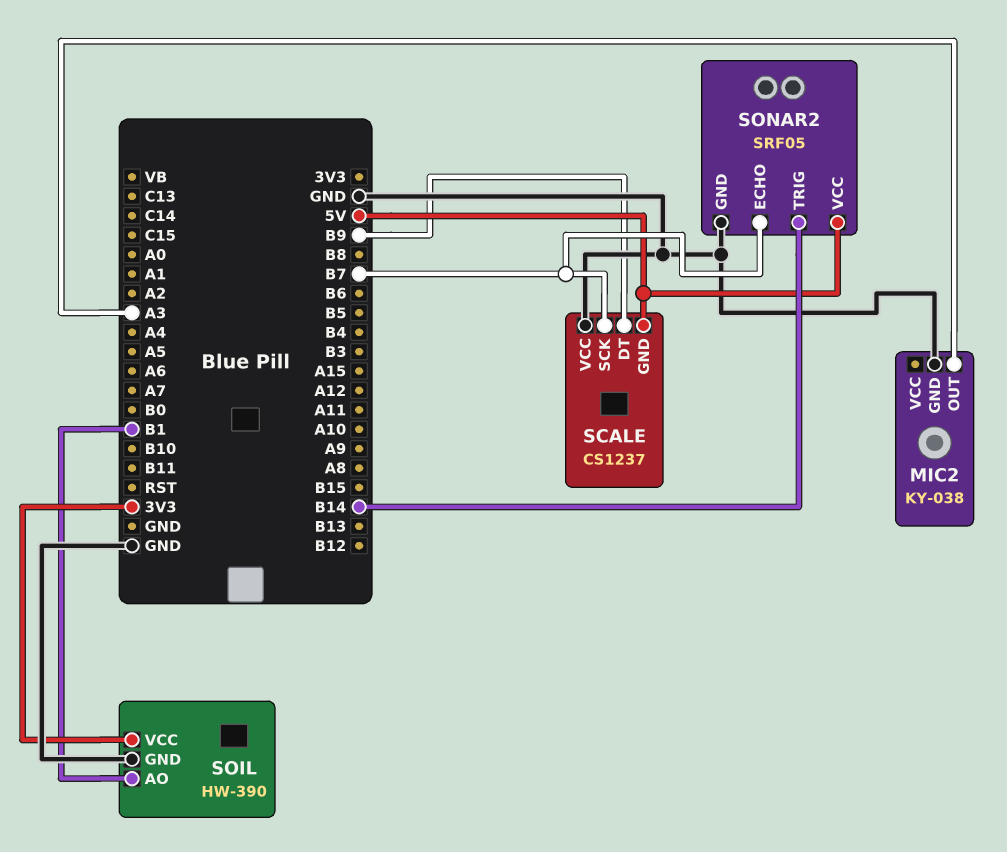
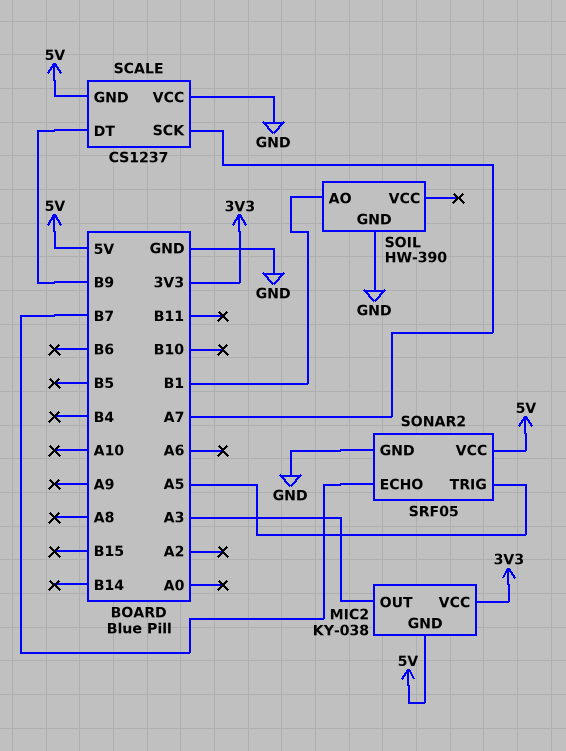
MIC2 pin GND: GND -> 5V
MIC2 pin VCC: none -> 3V3
SCALE pin SCK: B7 -> A7
SOIL pin VCC: 3V3 -> none
SONAR2 pin TRIG: B14 -> A5

